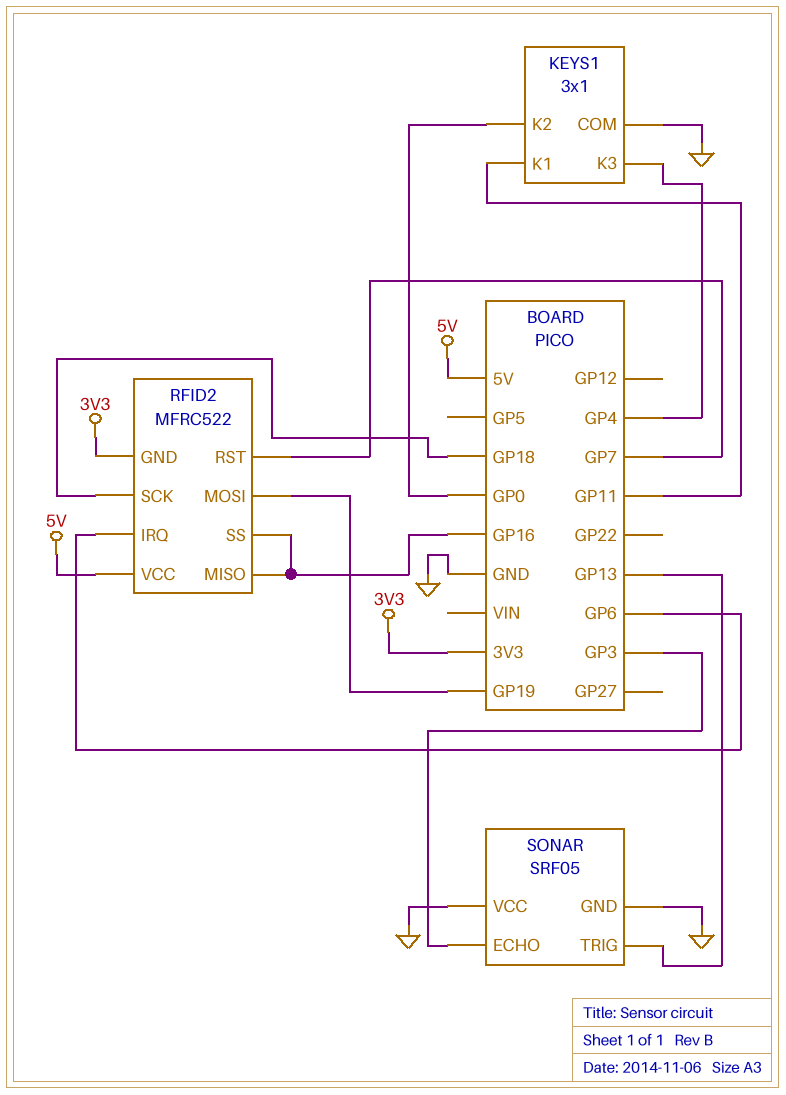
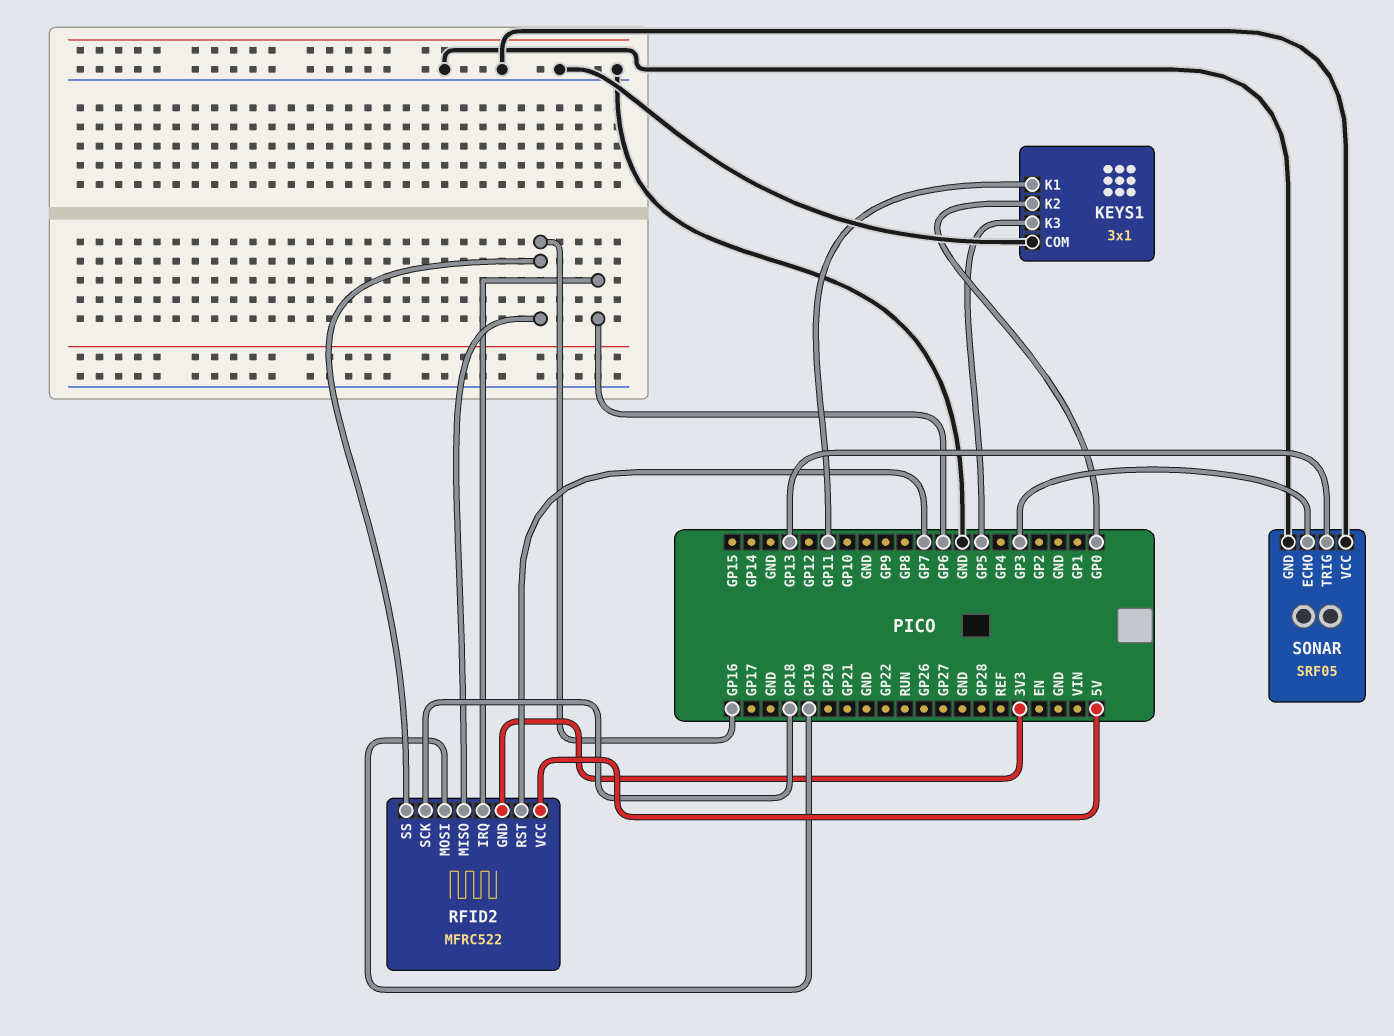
KEYS1 pin K3: GP4 -> GP5

